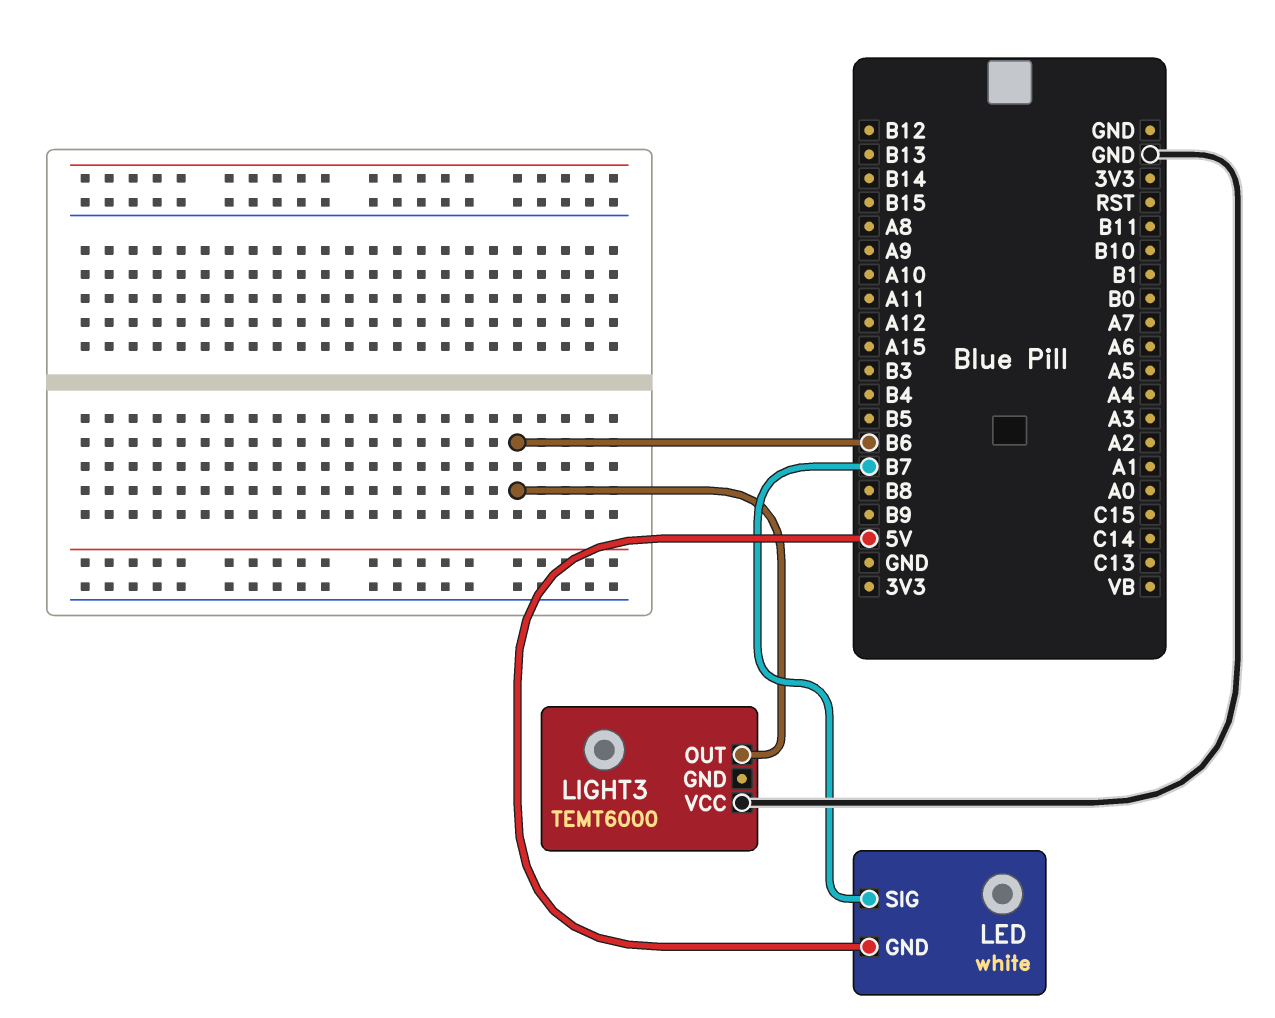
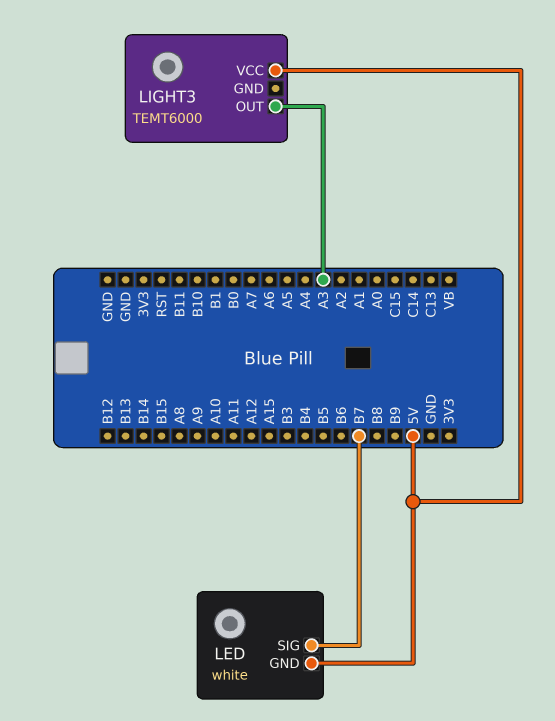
LIGHT3 pin OUT: B6 -> A3
LIGHT3 pin VCC: GND -> 5V

